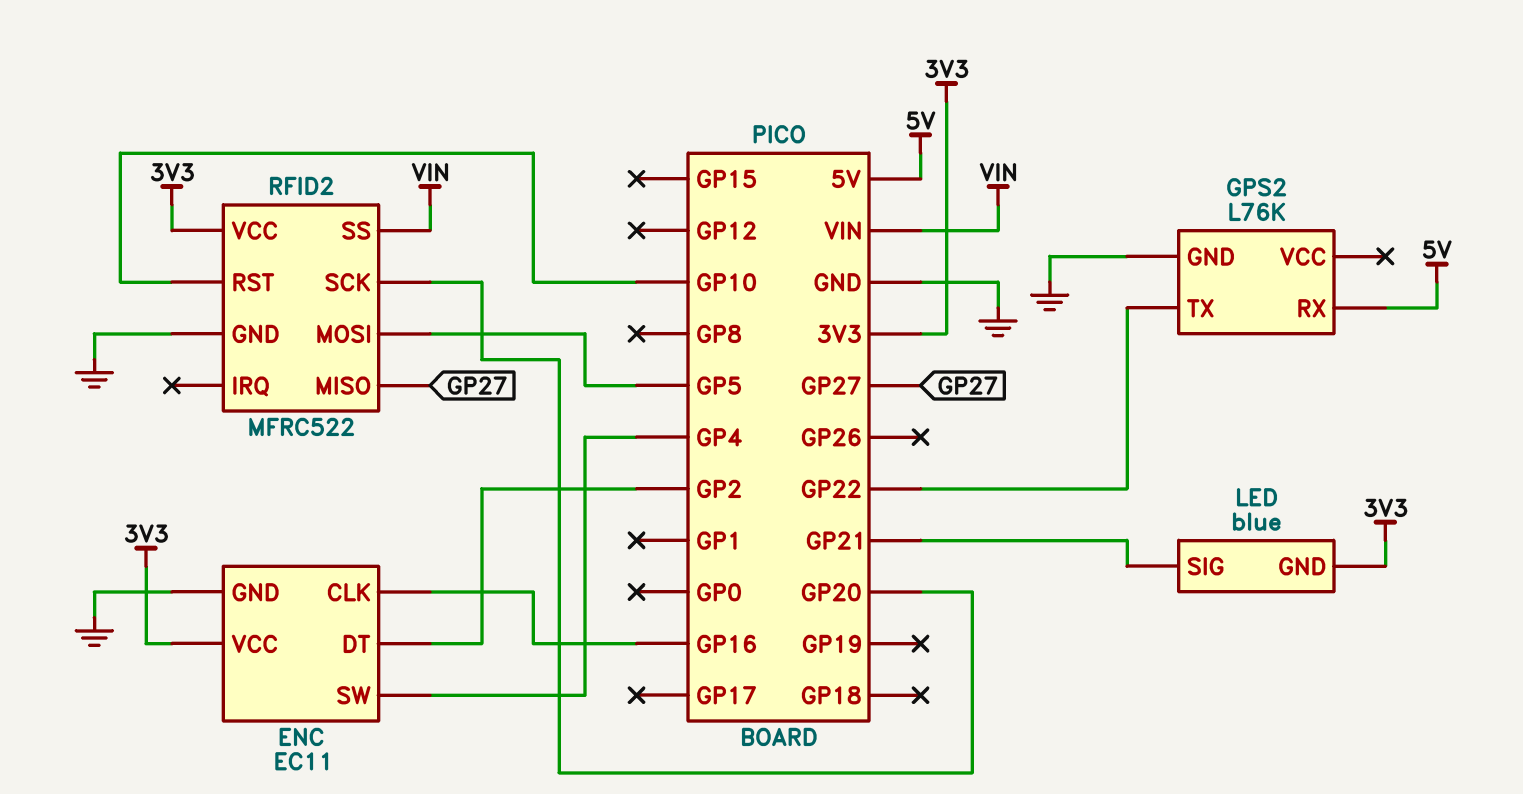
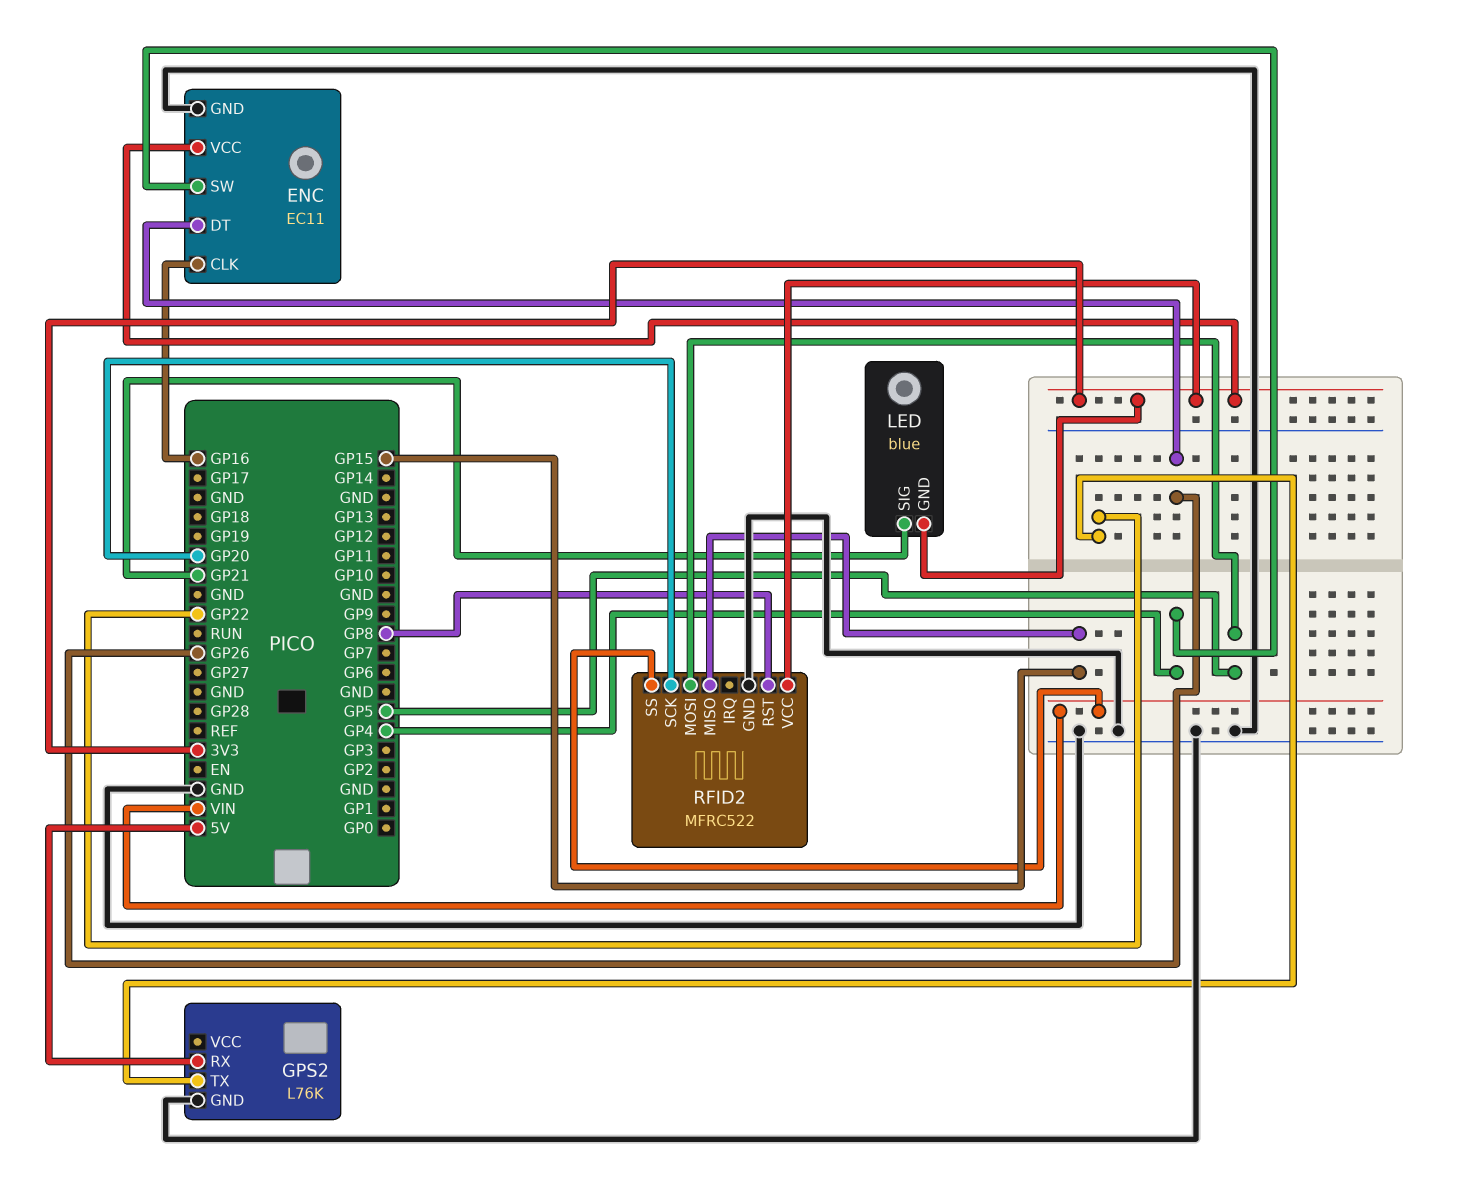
ENC pin DT: GP2 -> GP26
RFID2 pin MISO: GP27 -> GP15
RFID2 pin RST: GP10 -> GP8

